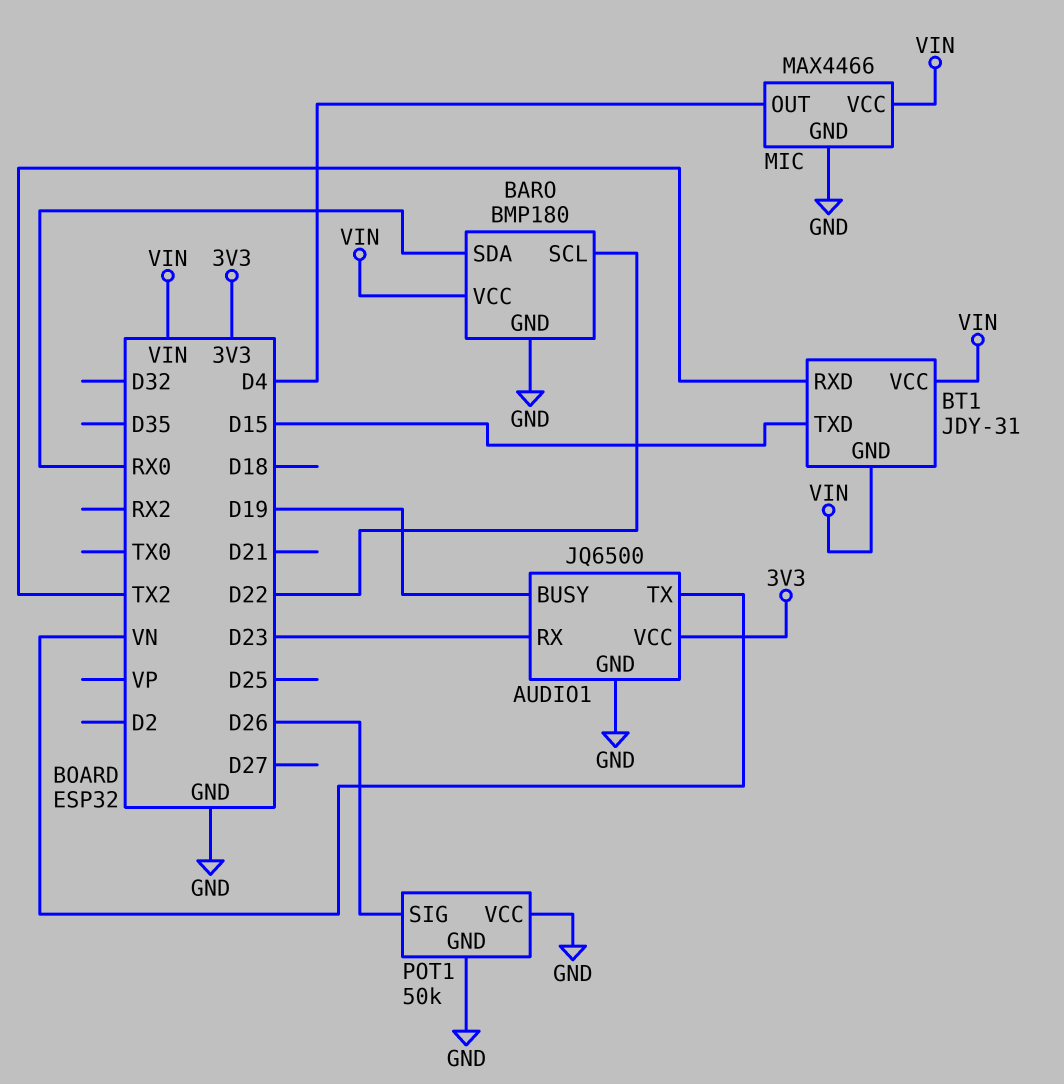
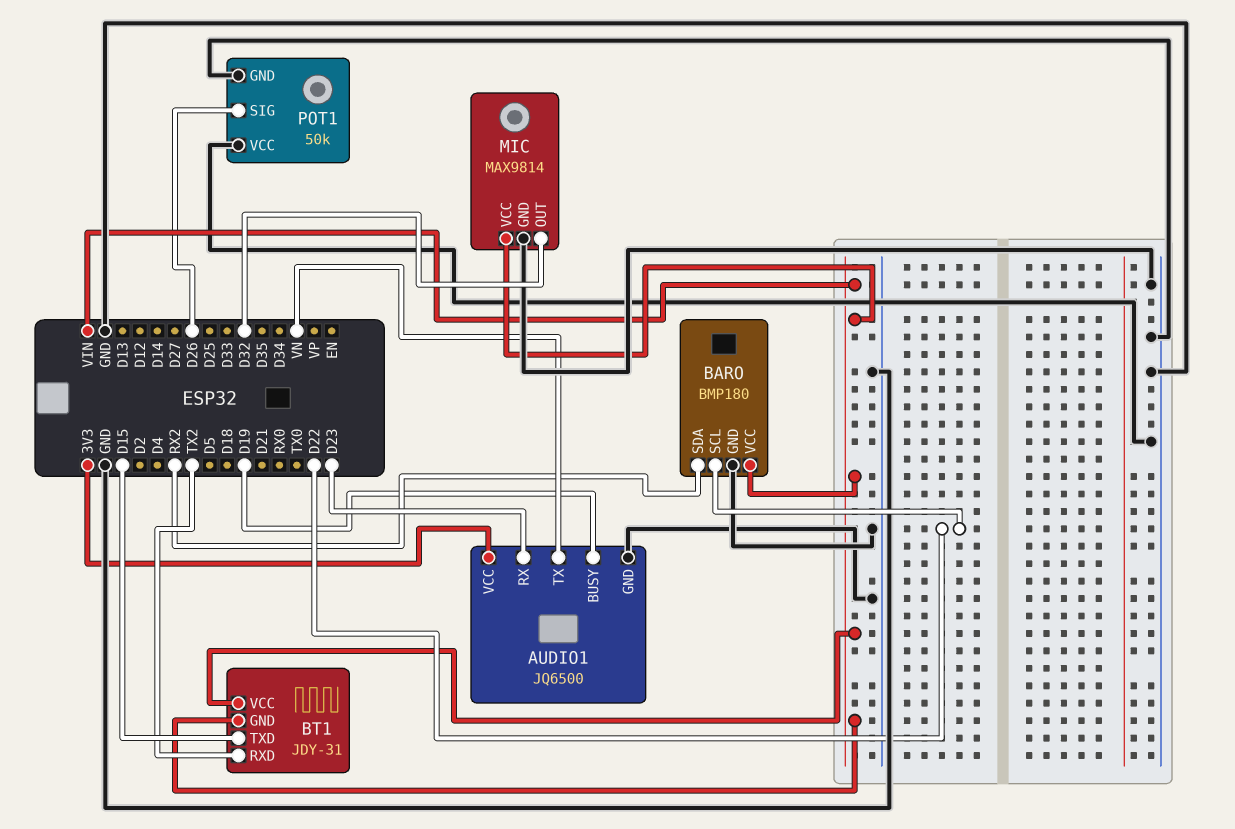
BARO pin SDA: RX0 -> RX2
MIC: MAX4466 -> MAX9814
MIC pin OUT: D4 -> D32

